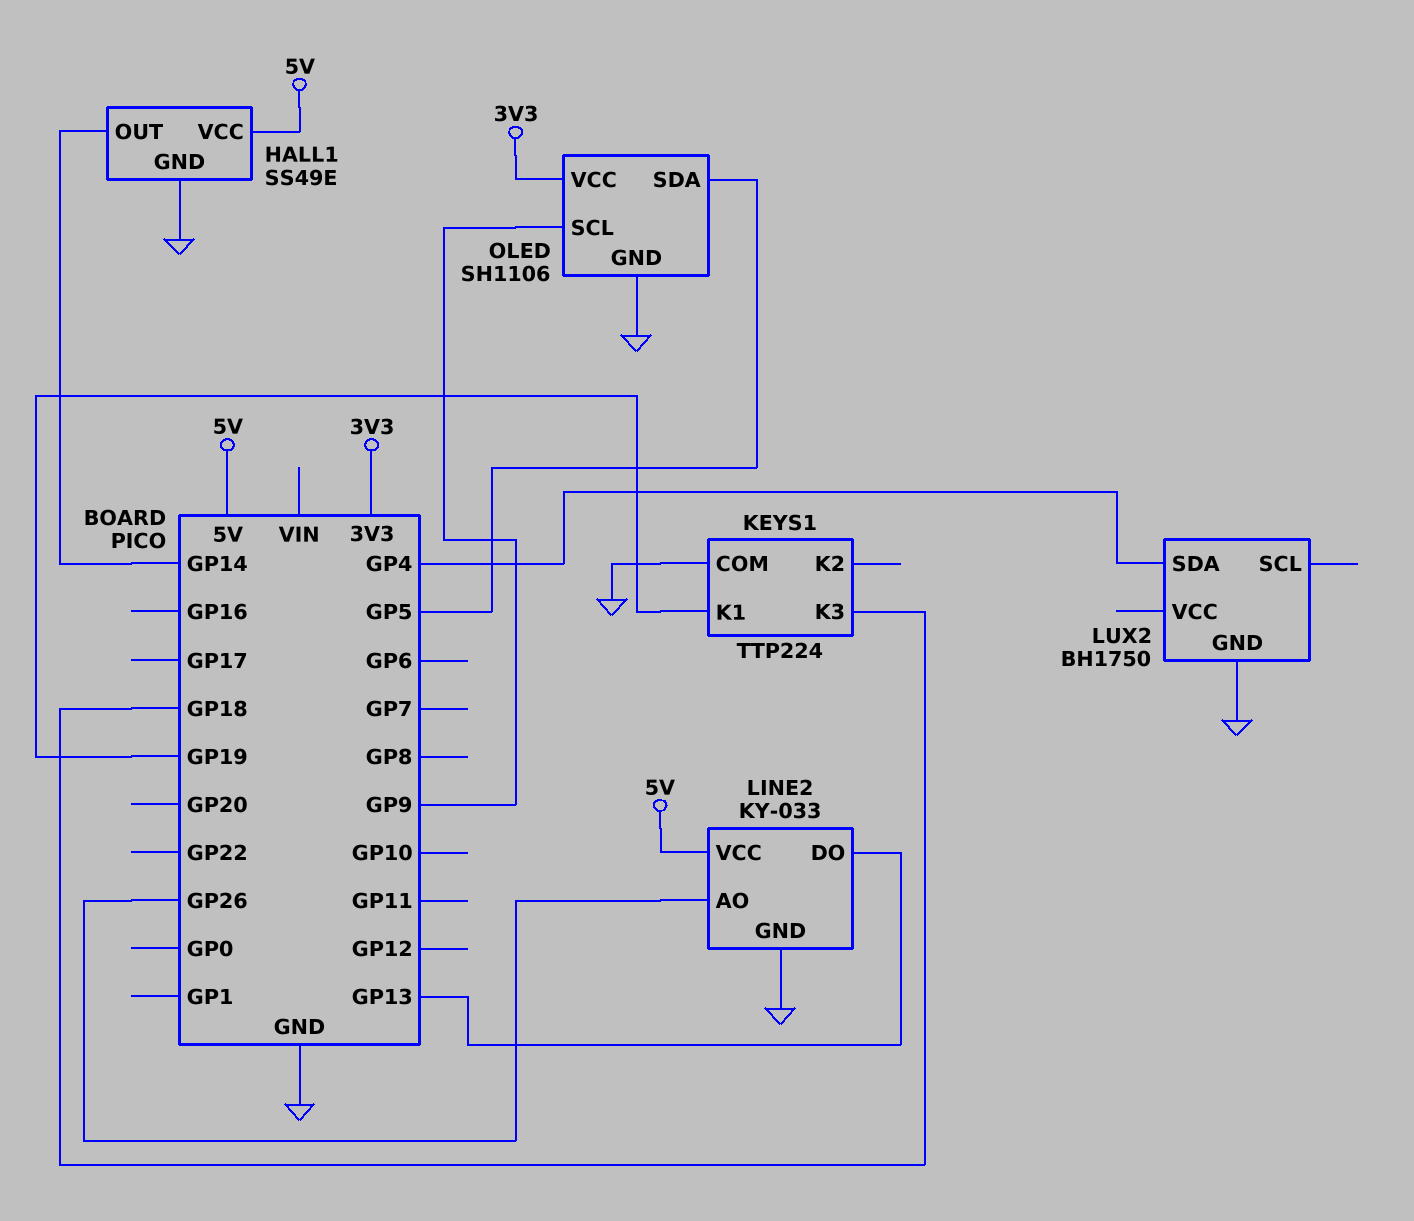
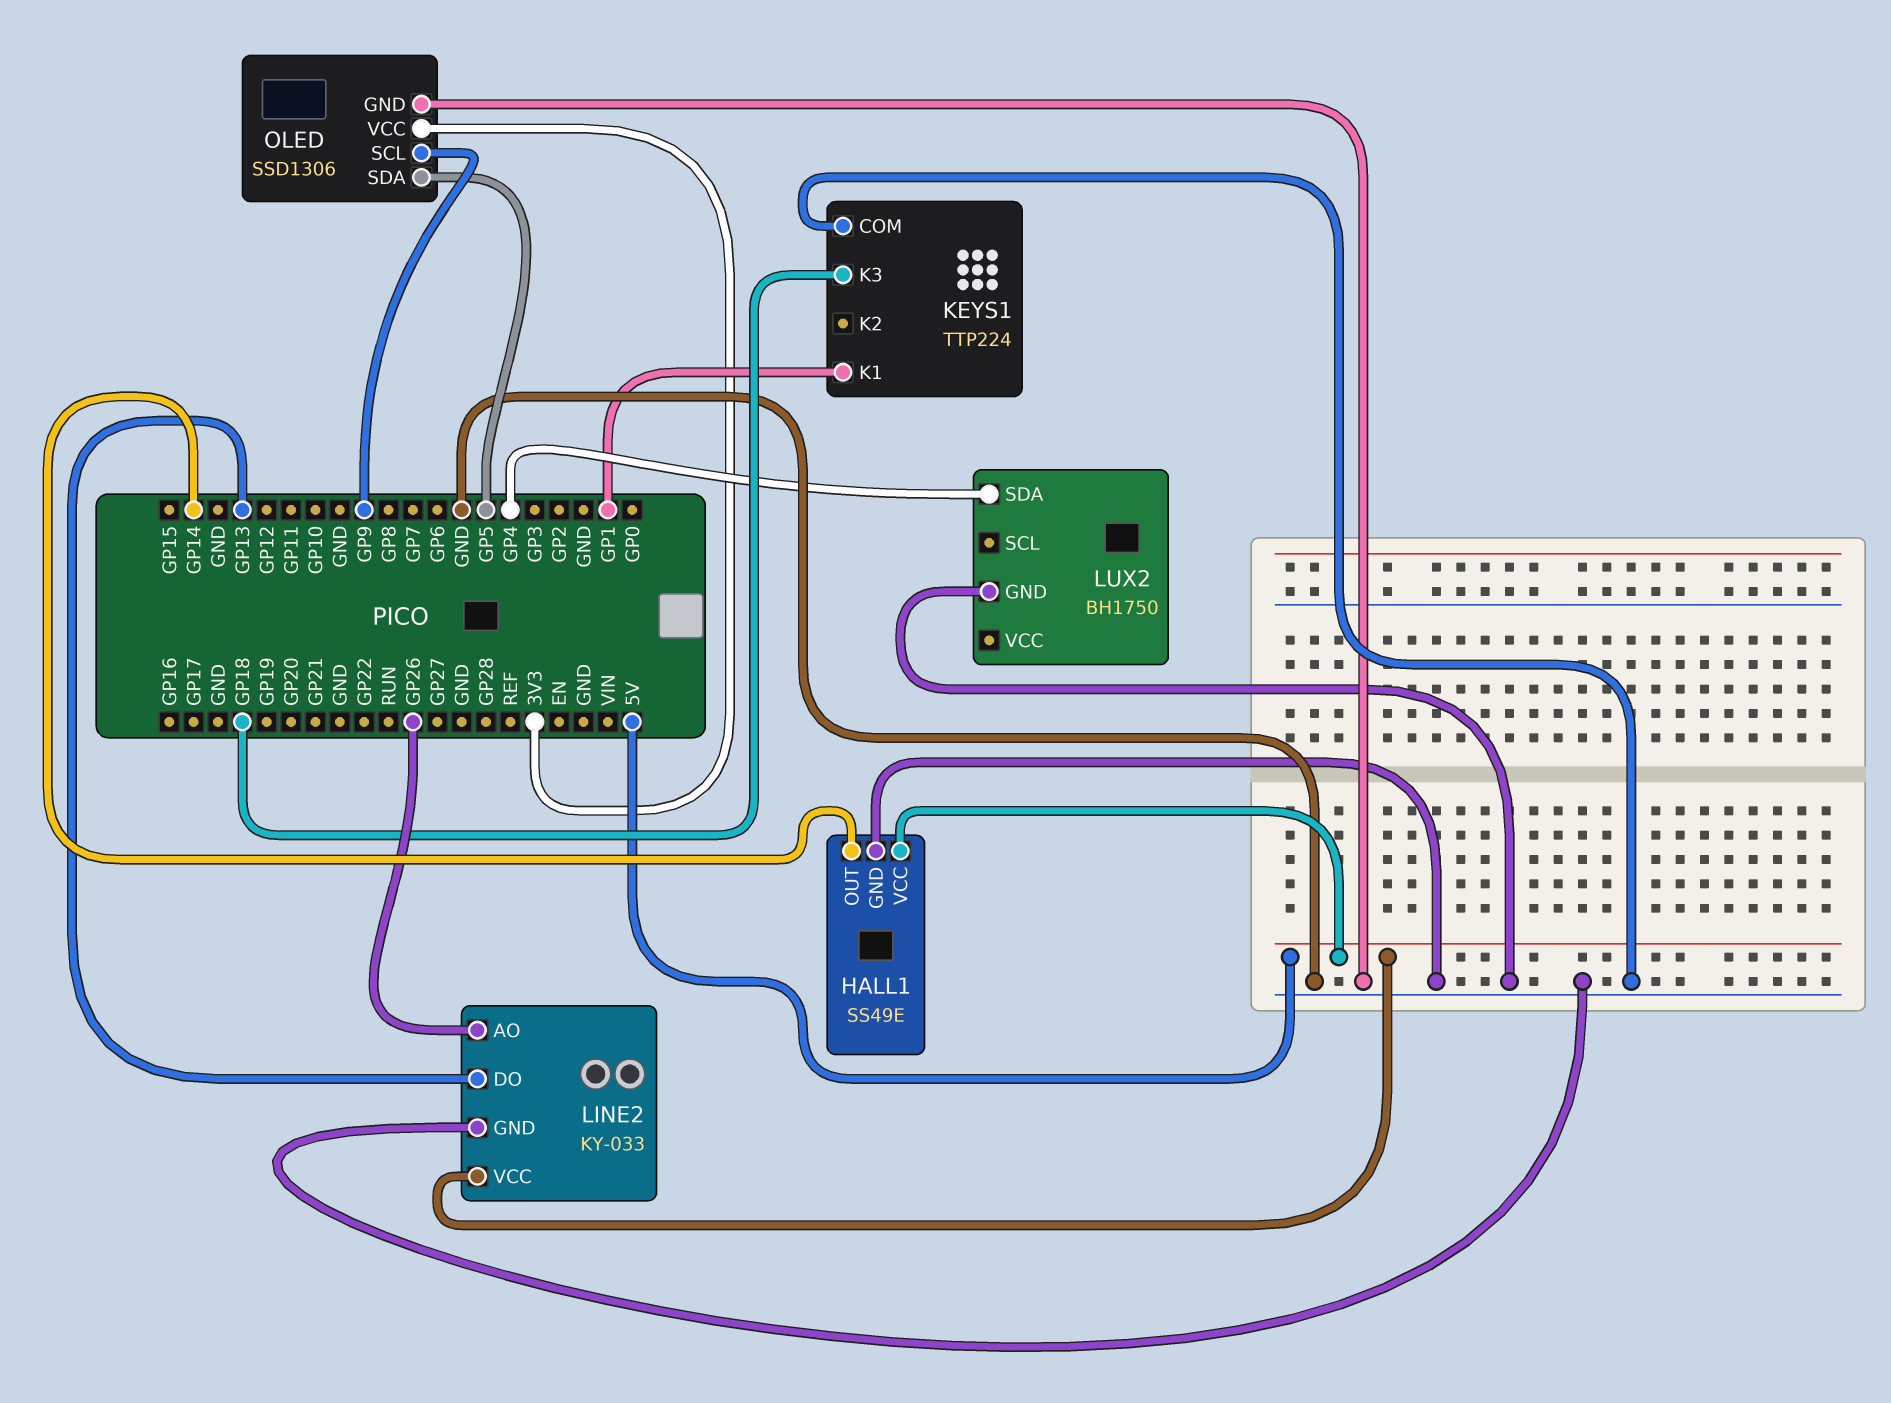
KEYS1 pin K1: GP19 -> GP1
OLED: SH1106 -> SSD1306

